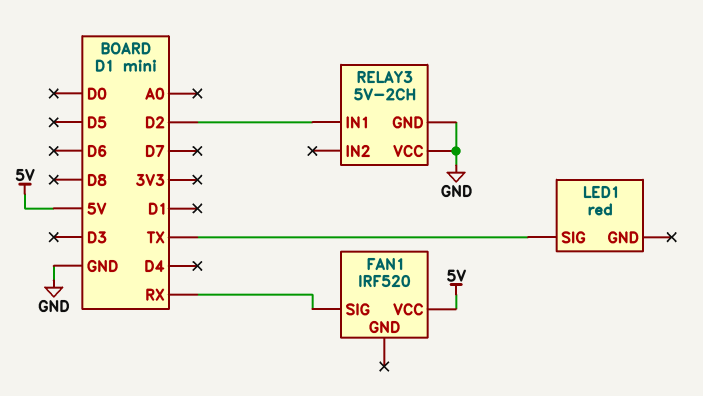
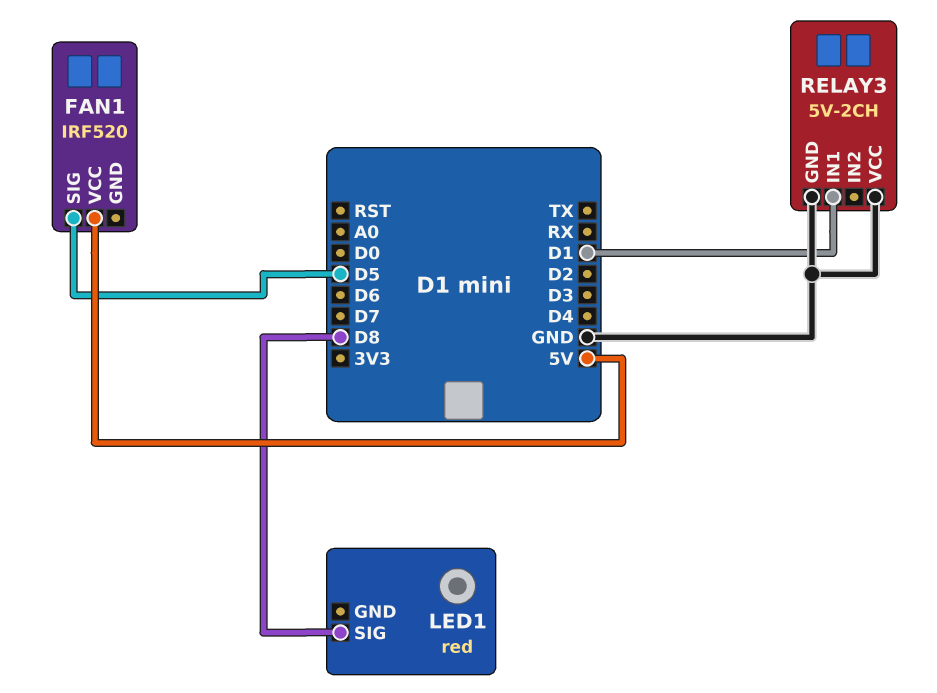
FAN1 pin SIG: RX -> D5
LED1 pin SIG: TX -> D8
RELAY3 pin IN1: D2 -> D1

